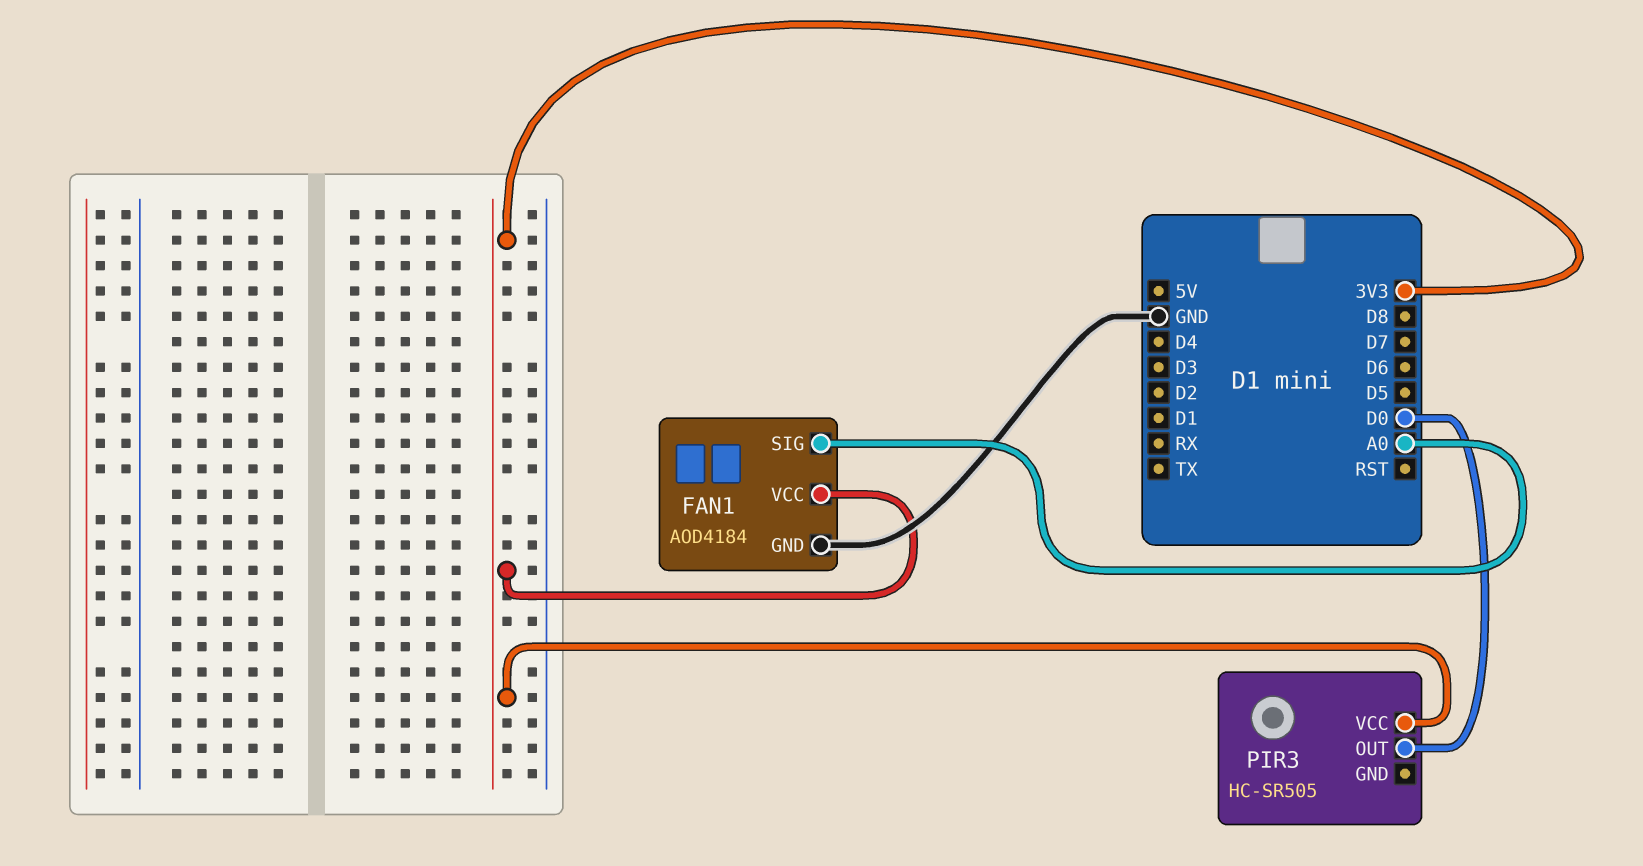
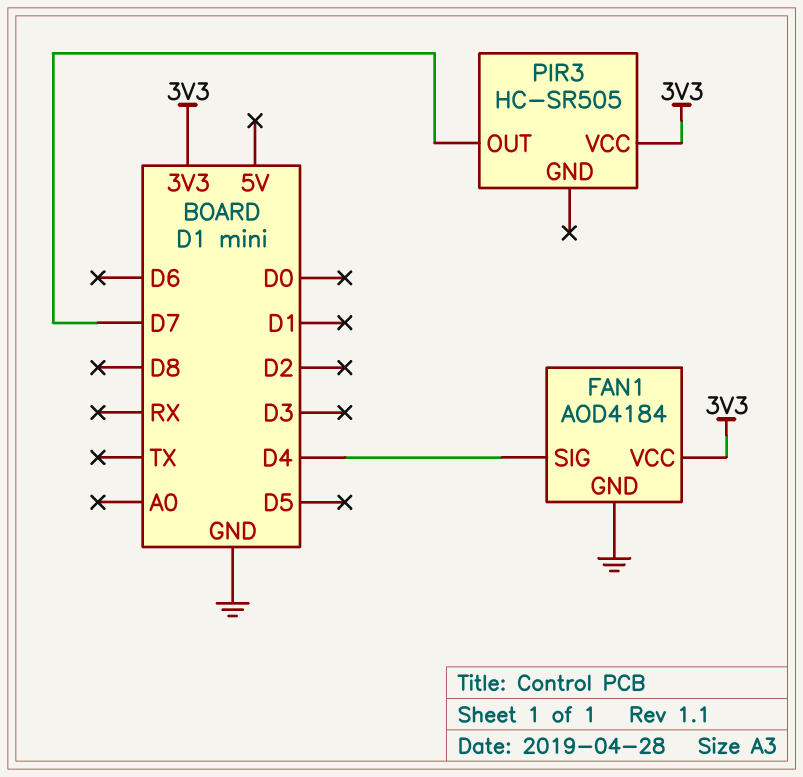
FAN1 pin SIG: A0 -> D4
PIR3 pin OUT: D0 -> D7

